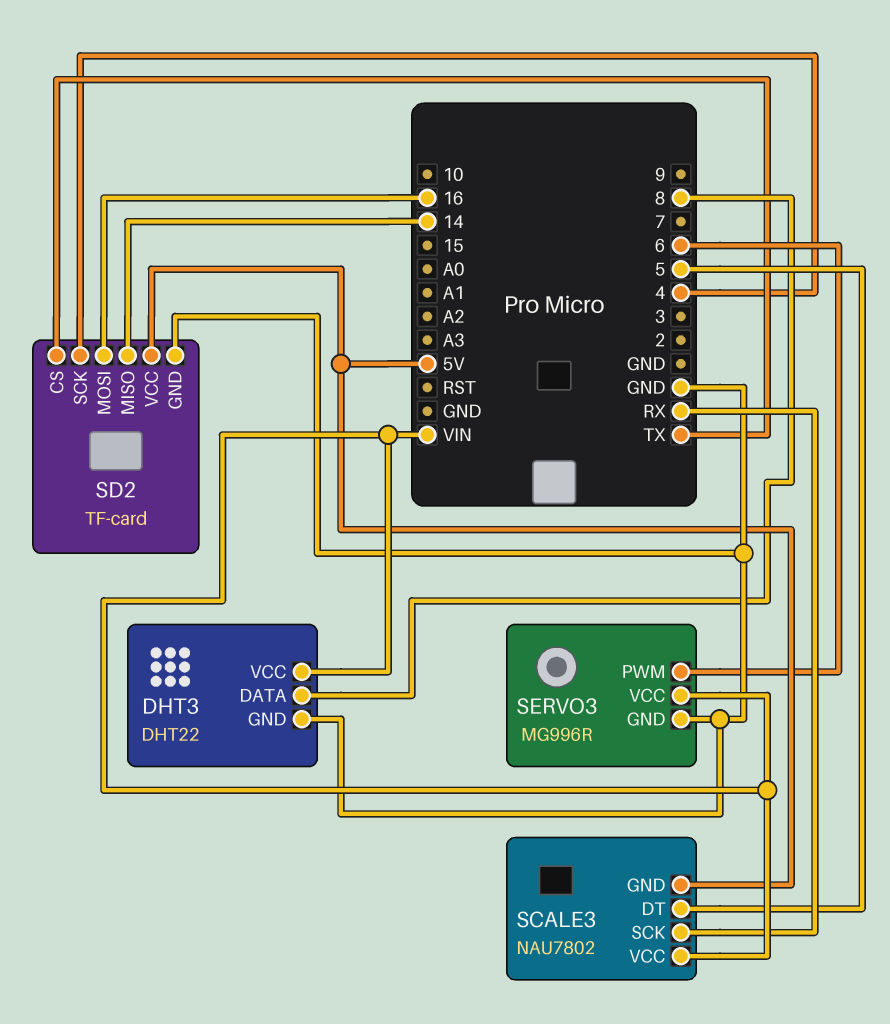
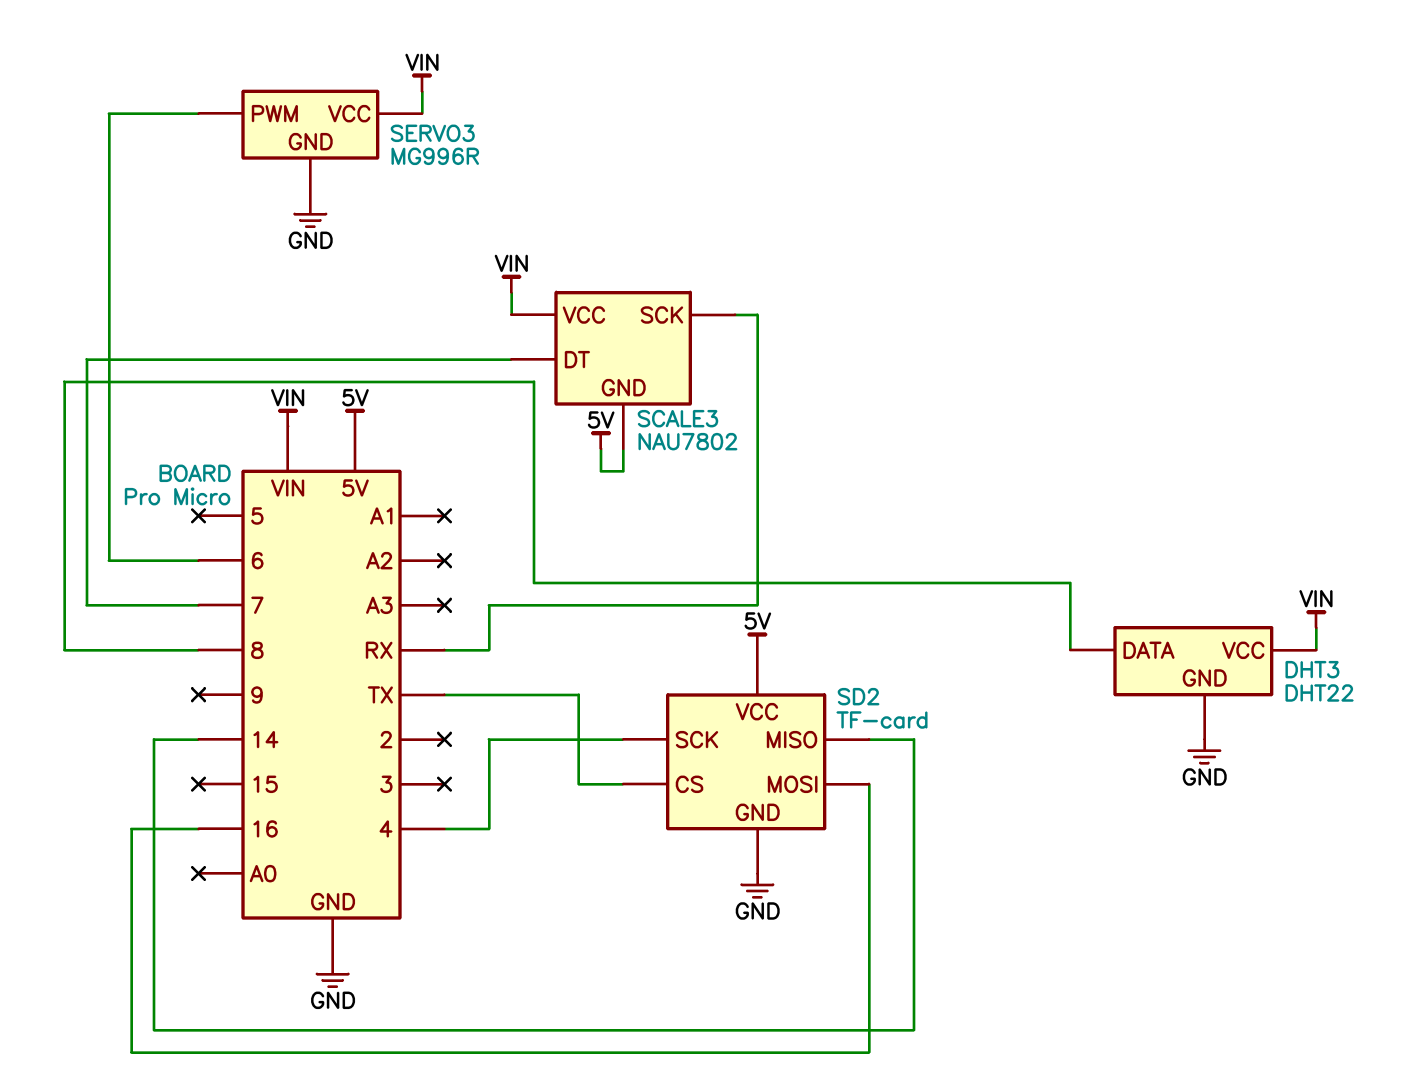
SCALE3 pin DT: 5 -> 7

